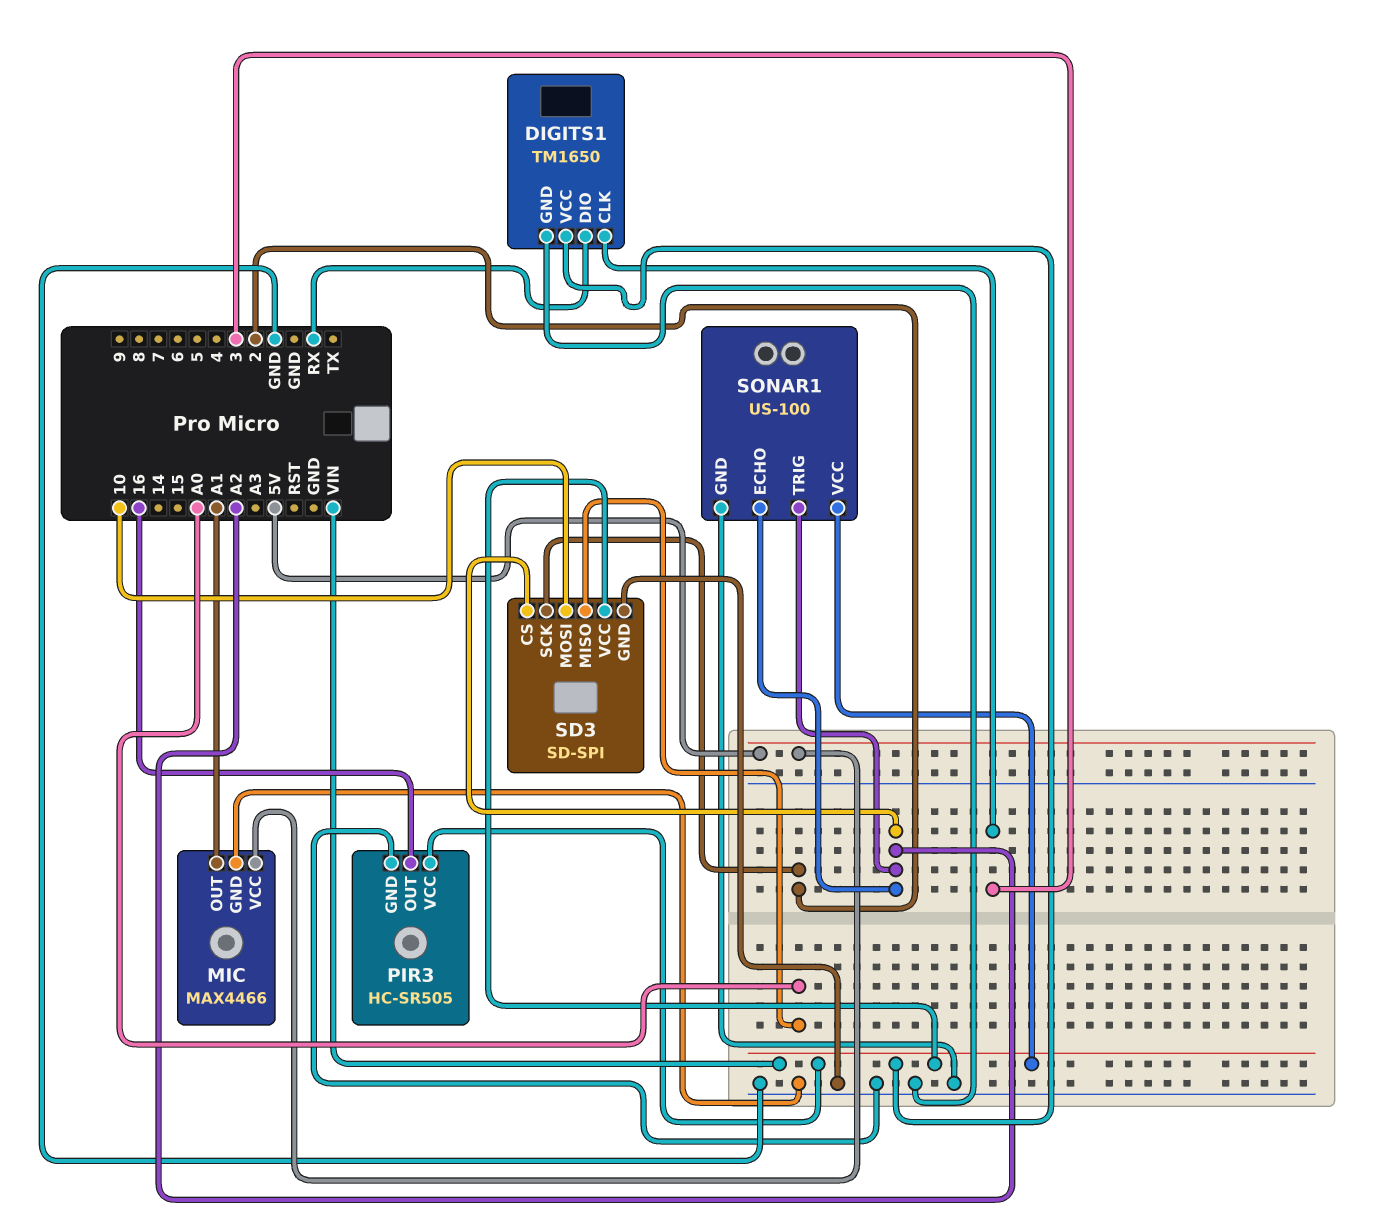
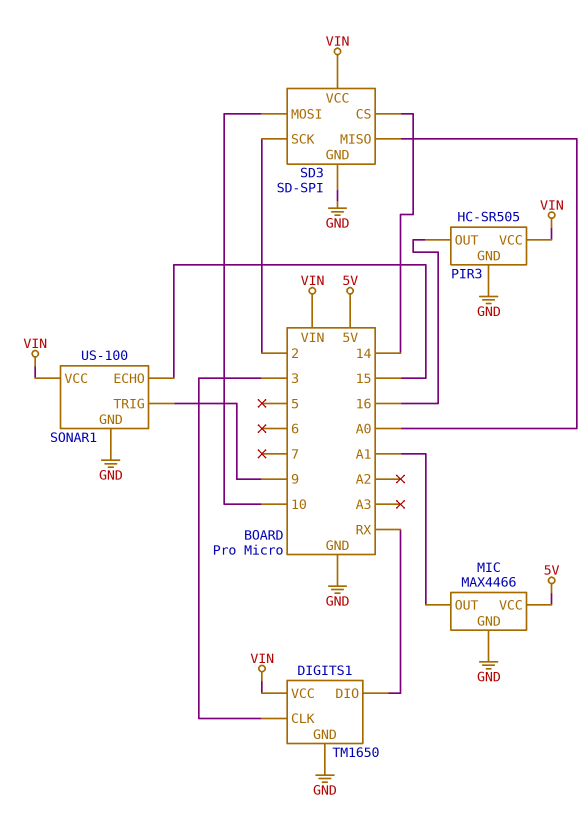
SD3 pin CS: A2 -> 14
SONAR1 pin ECHO: A2 -> 15
SONAR1 pin TRIG: A2 -> 9

